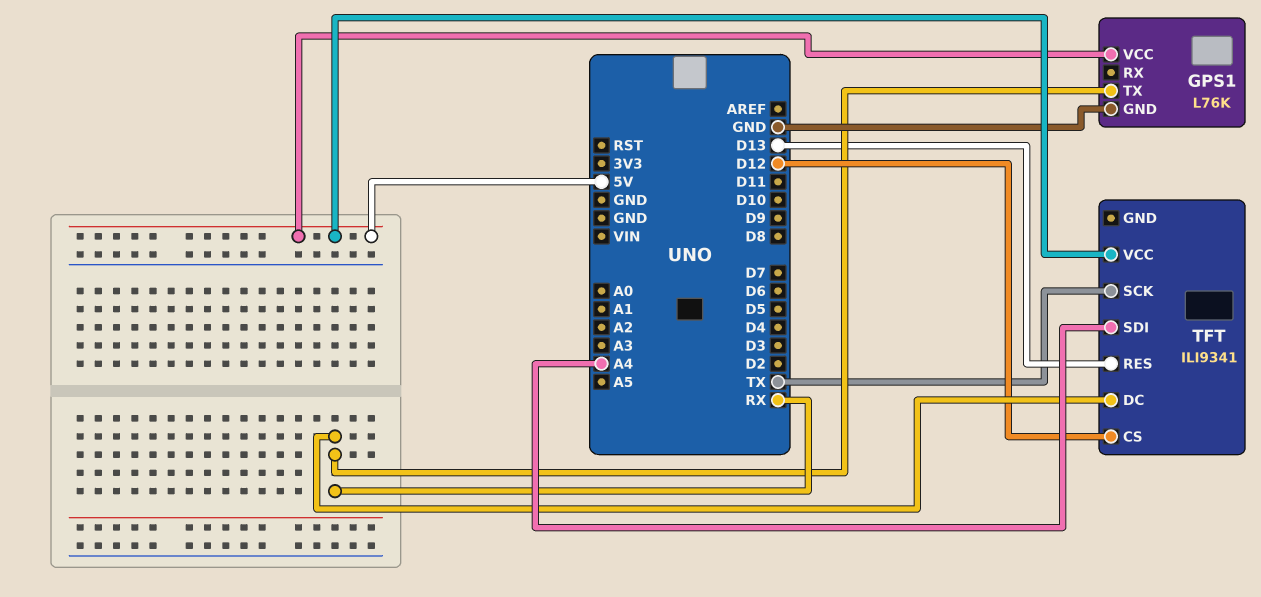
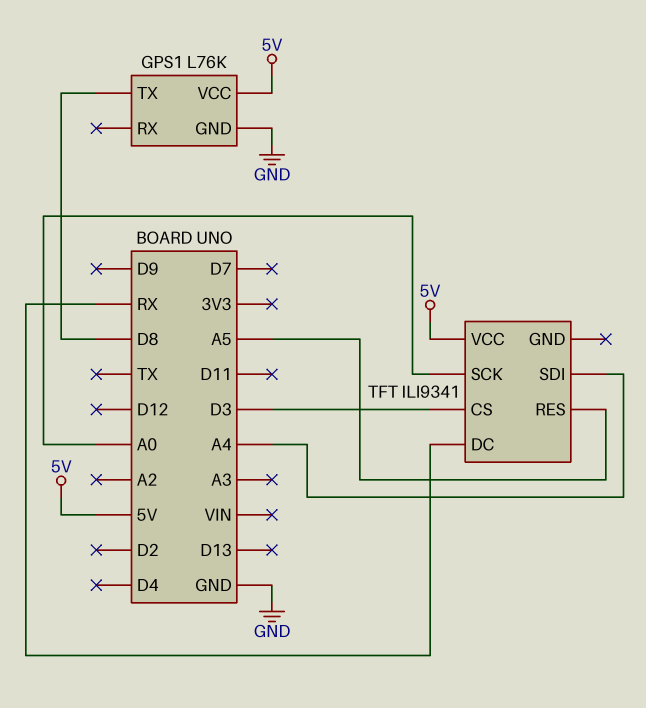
GPS1 pin TX: RX -> D8
TFT pin CS: D12 -> D3
TFT pin RES: D13 -> A5
TFT pin SCK: TX -> A0

